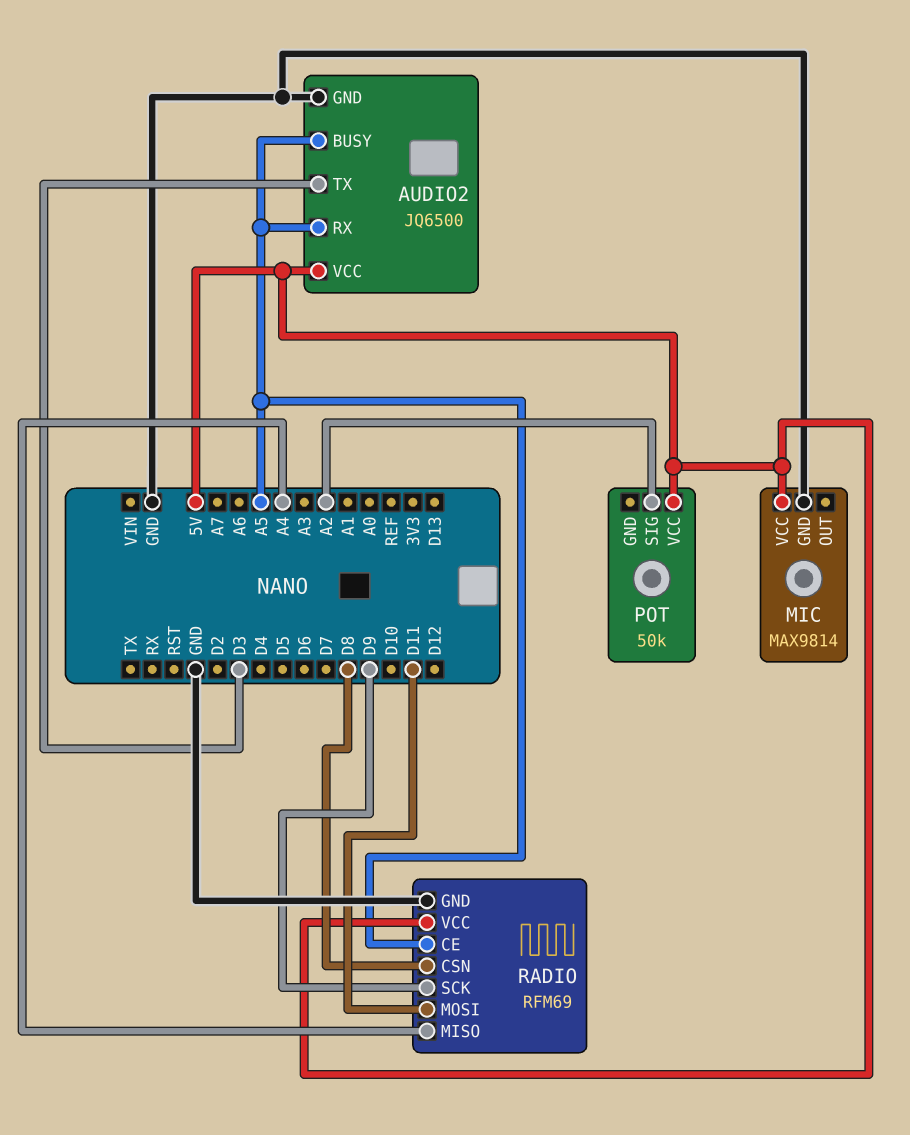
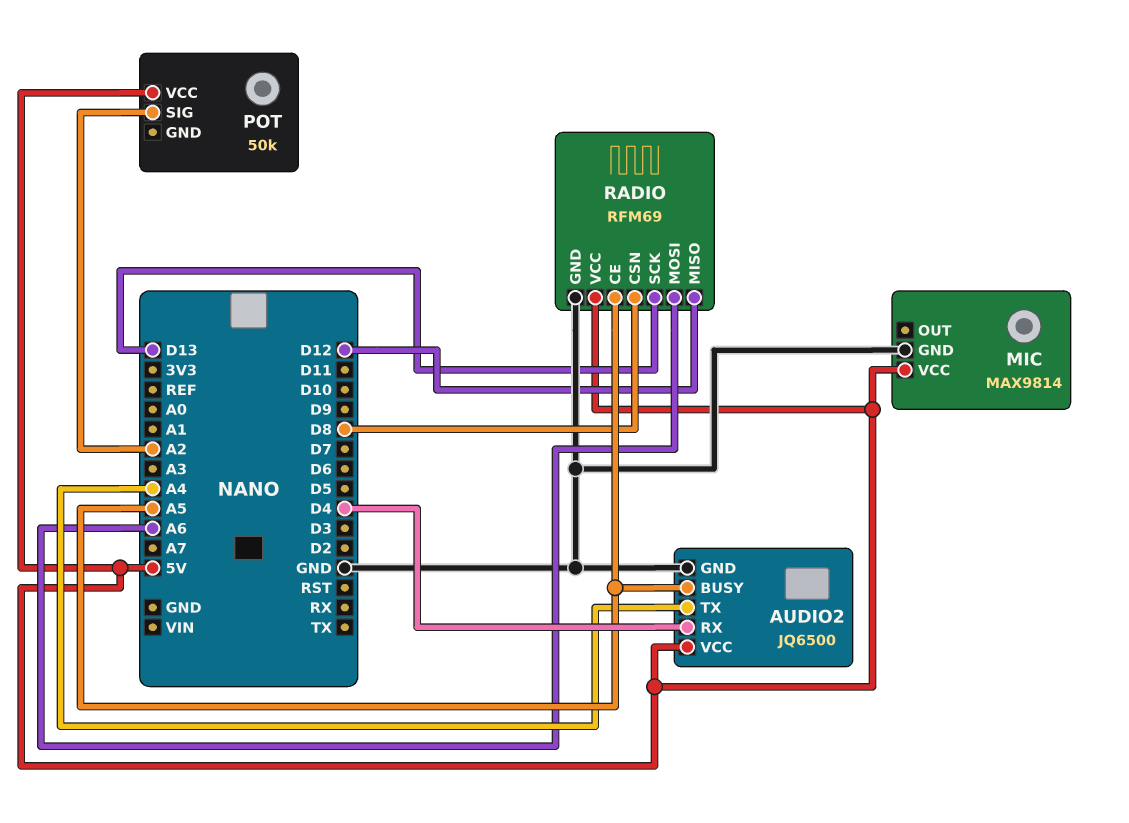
AUDIO2 pin RX: A5 -> D4
AUDIO2 pin TX: D3 -> A4
RADIO pin MISO: A4 -> D12
RADIO pin MOSI: D11 -> A6
RADIO pin SCK: D9 -> D13

